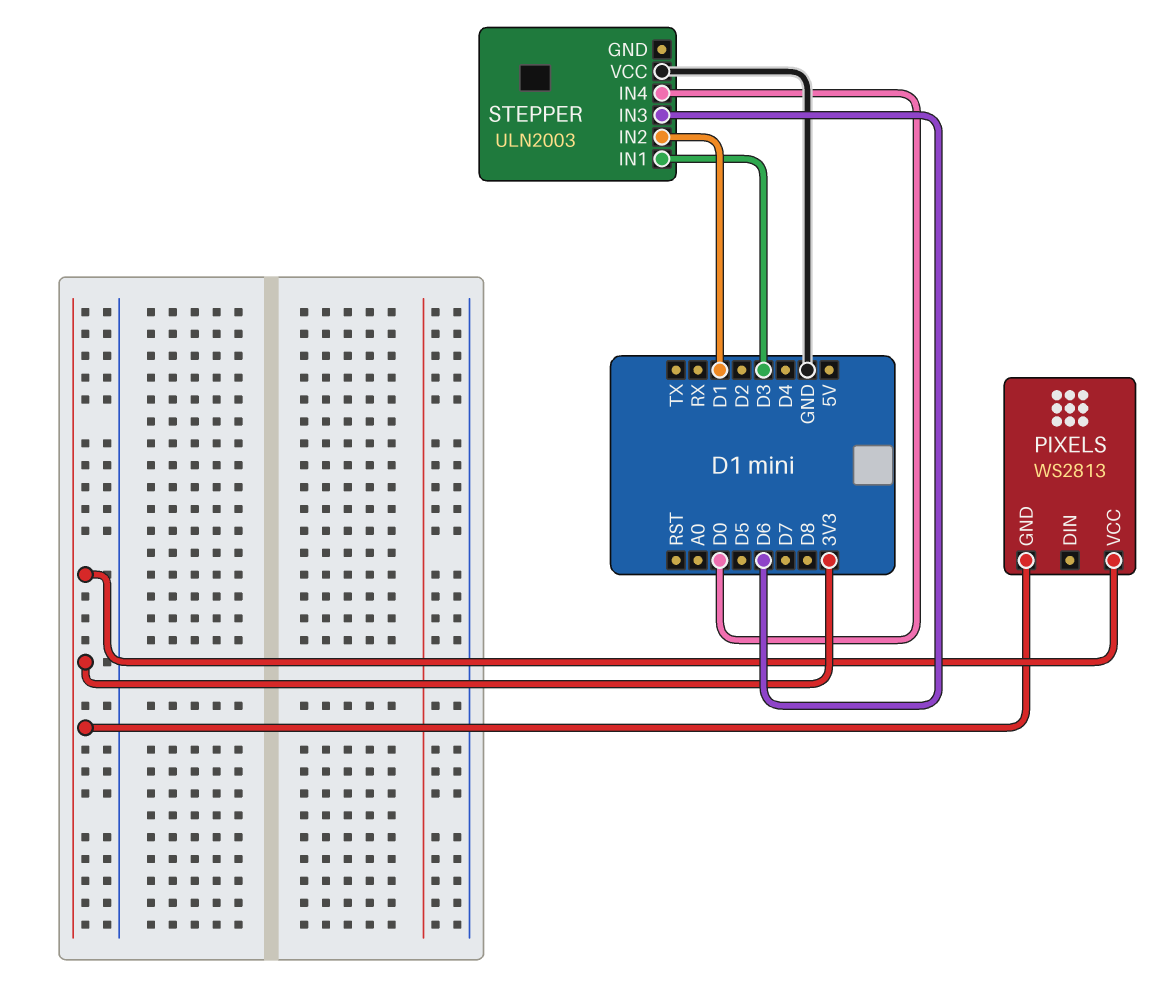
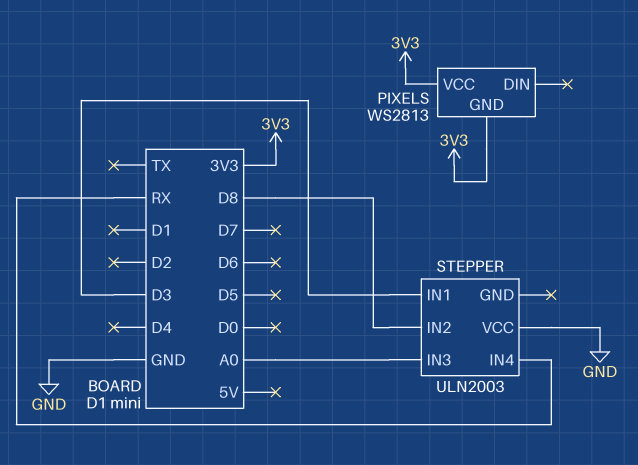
STEPPER pin IN2: D1 -> D8
STEPPER pin IN3: D6 -> A0
STEPPER pin IN4: D0 -> RX

